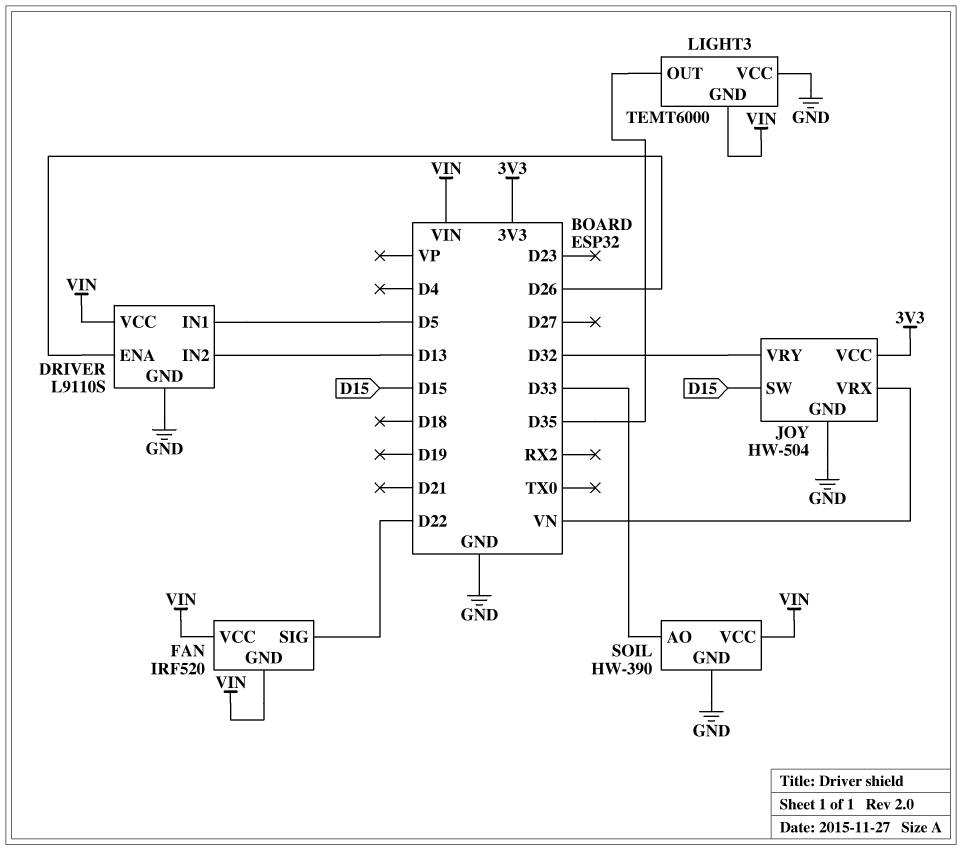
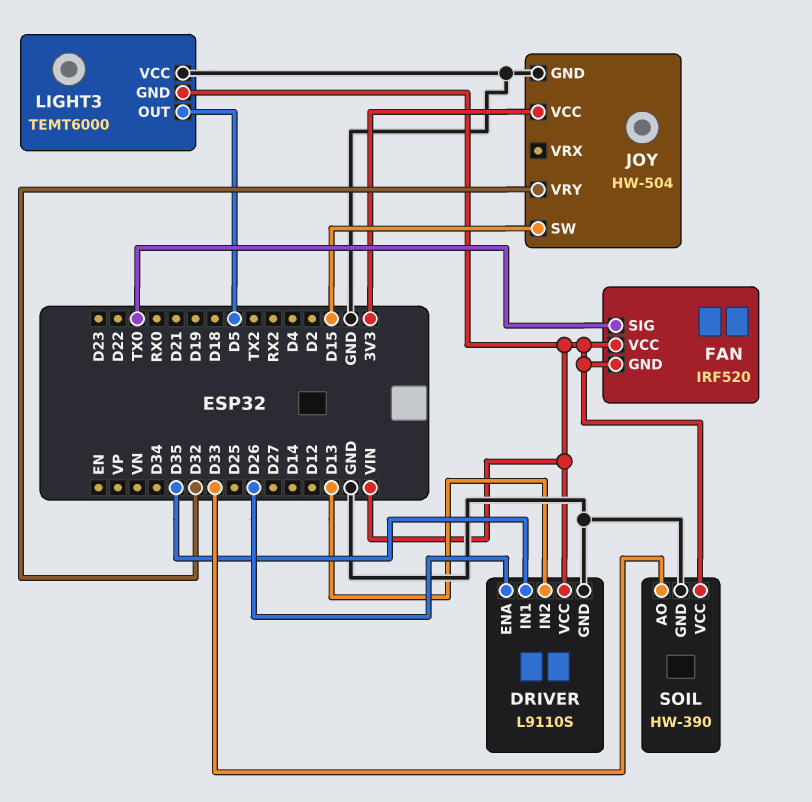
DRIVER pin IN1: D5 -> D35
FAN pin SIG: D22 -> TX0
JOY pin VRX: VN -> none
LIGHT3 pin OUT: D35 -> D5

